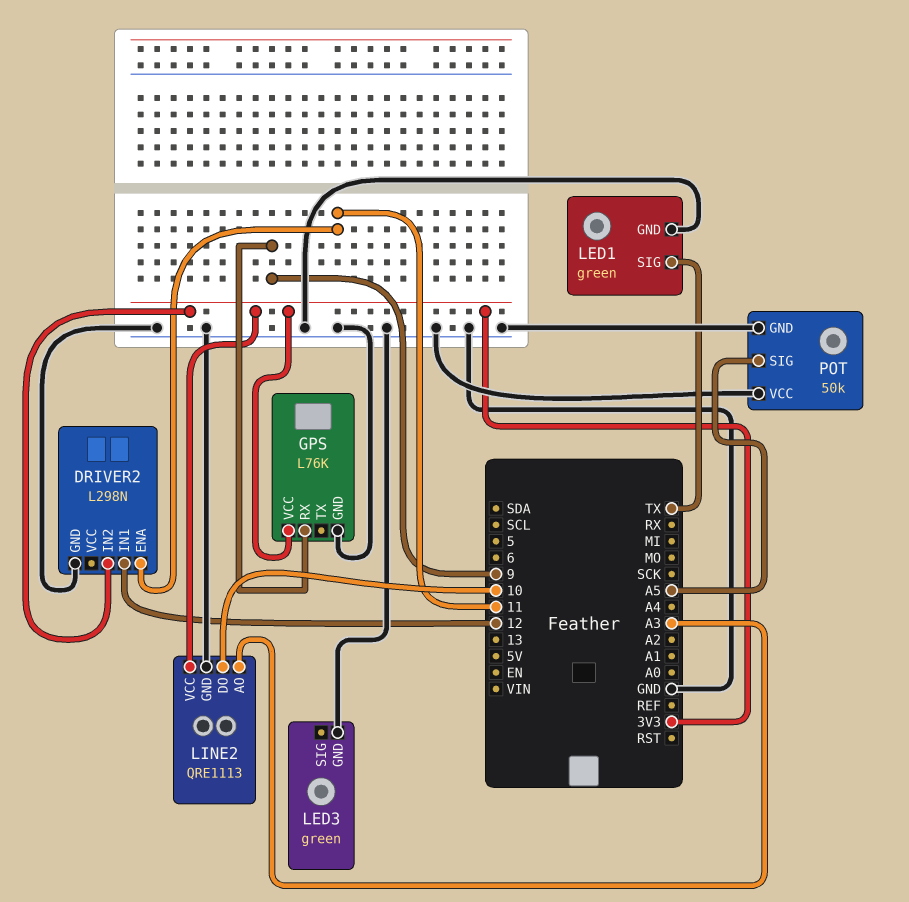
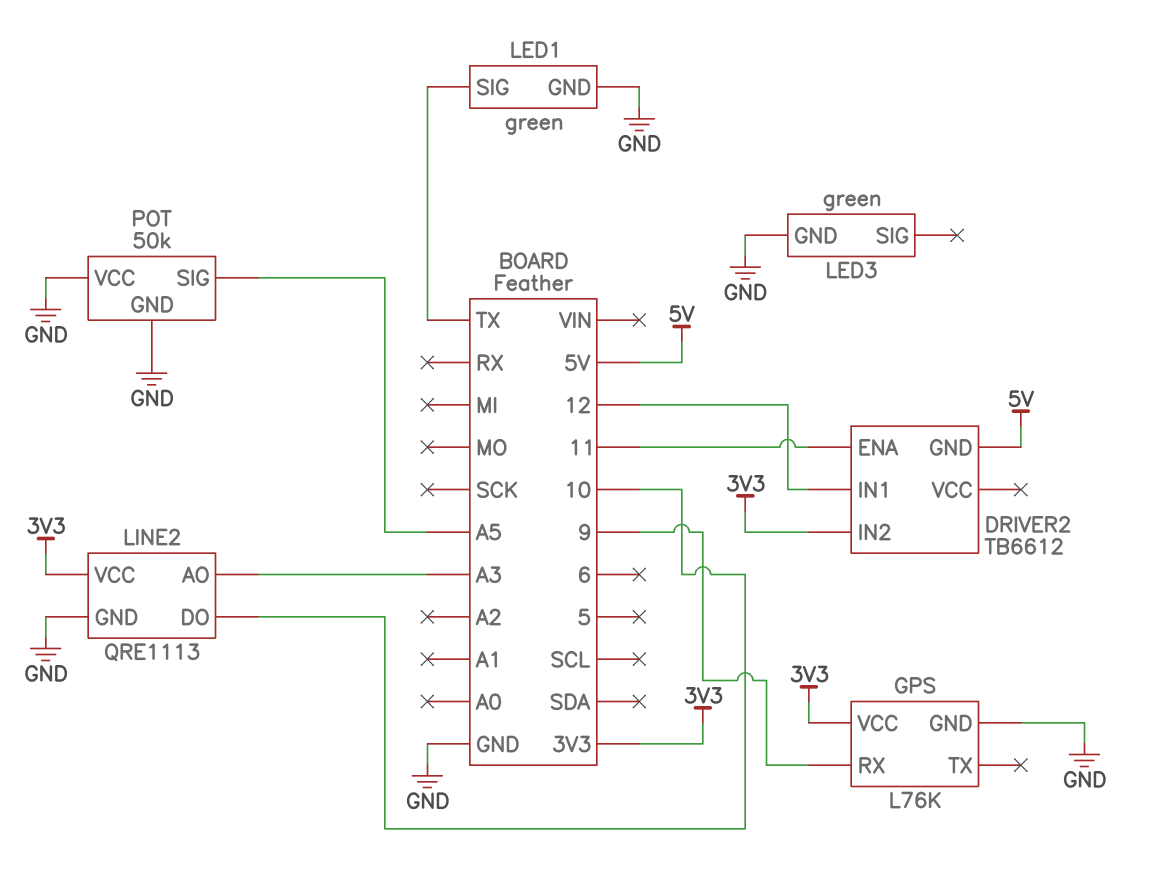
DRIVER2: L298N -> TB6612
DRIVER2 pin GND: GND -> 5V

